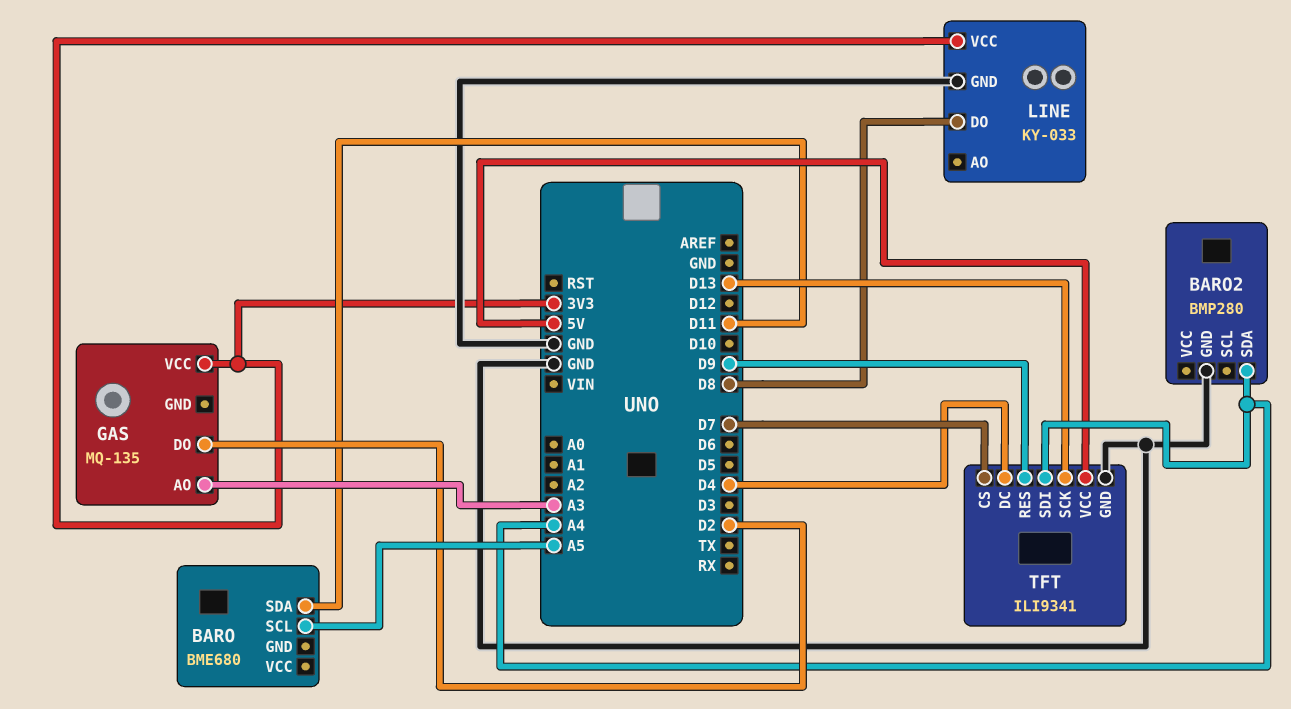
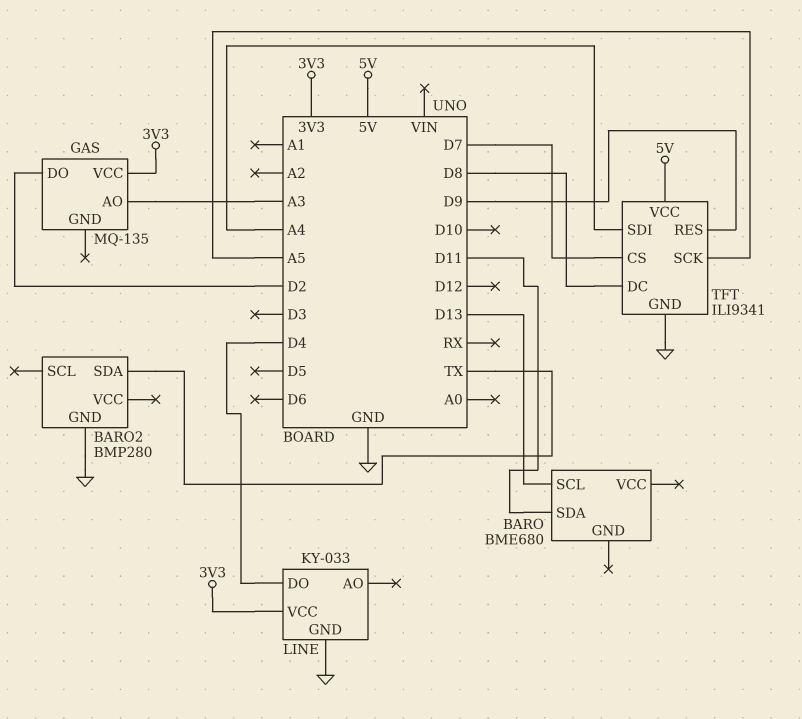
BARO pin SCL: A5 -> D13
BARO2 pin SDA: A4 -> TX
LINE pin DO: D8 -> D4
TFT pin DC: D4 -> D8
TFT pin SCK: D13 -> A5

